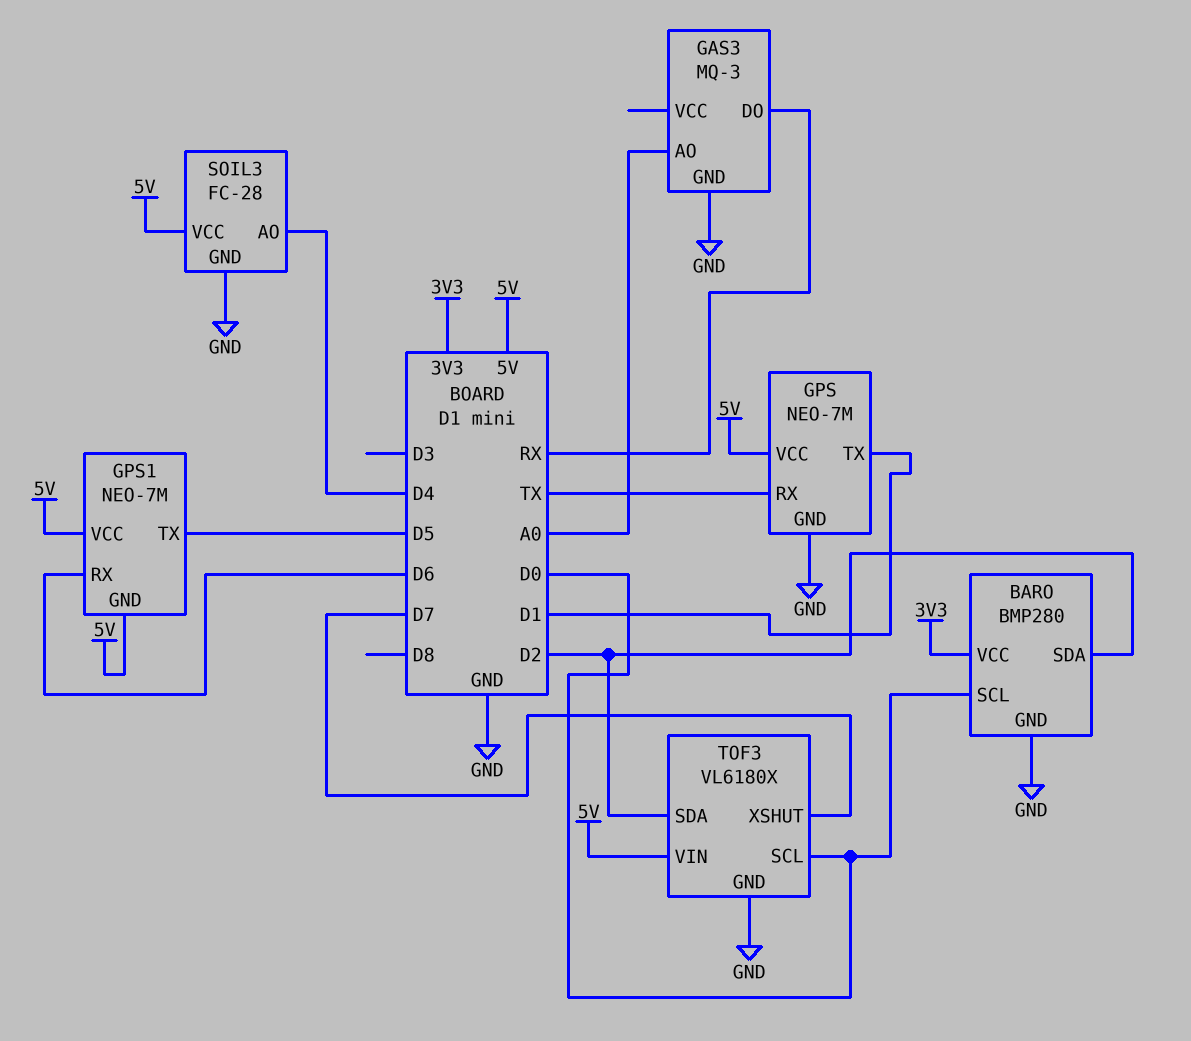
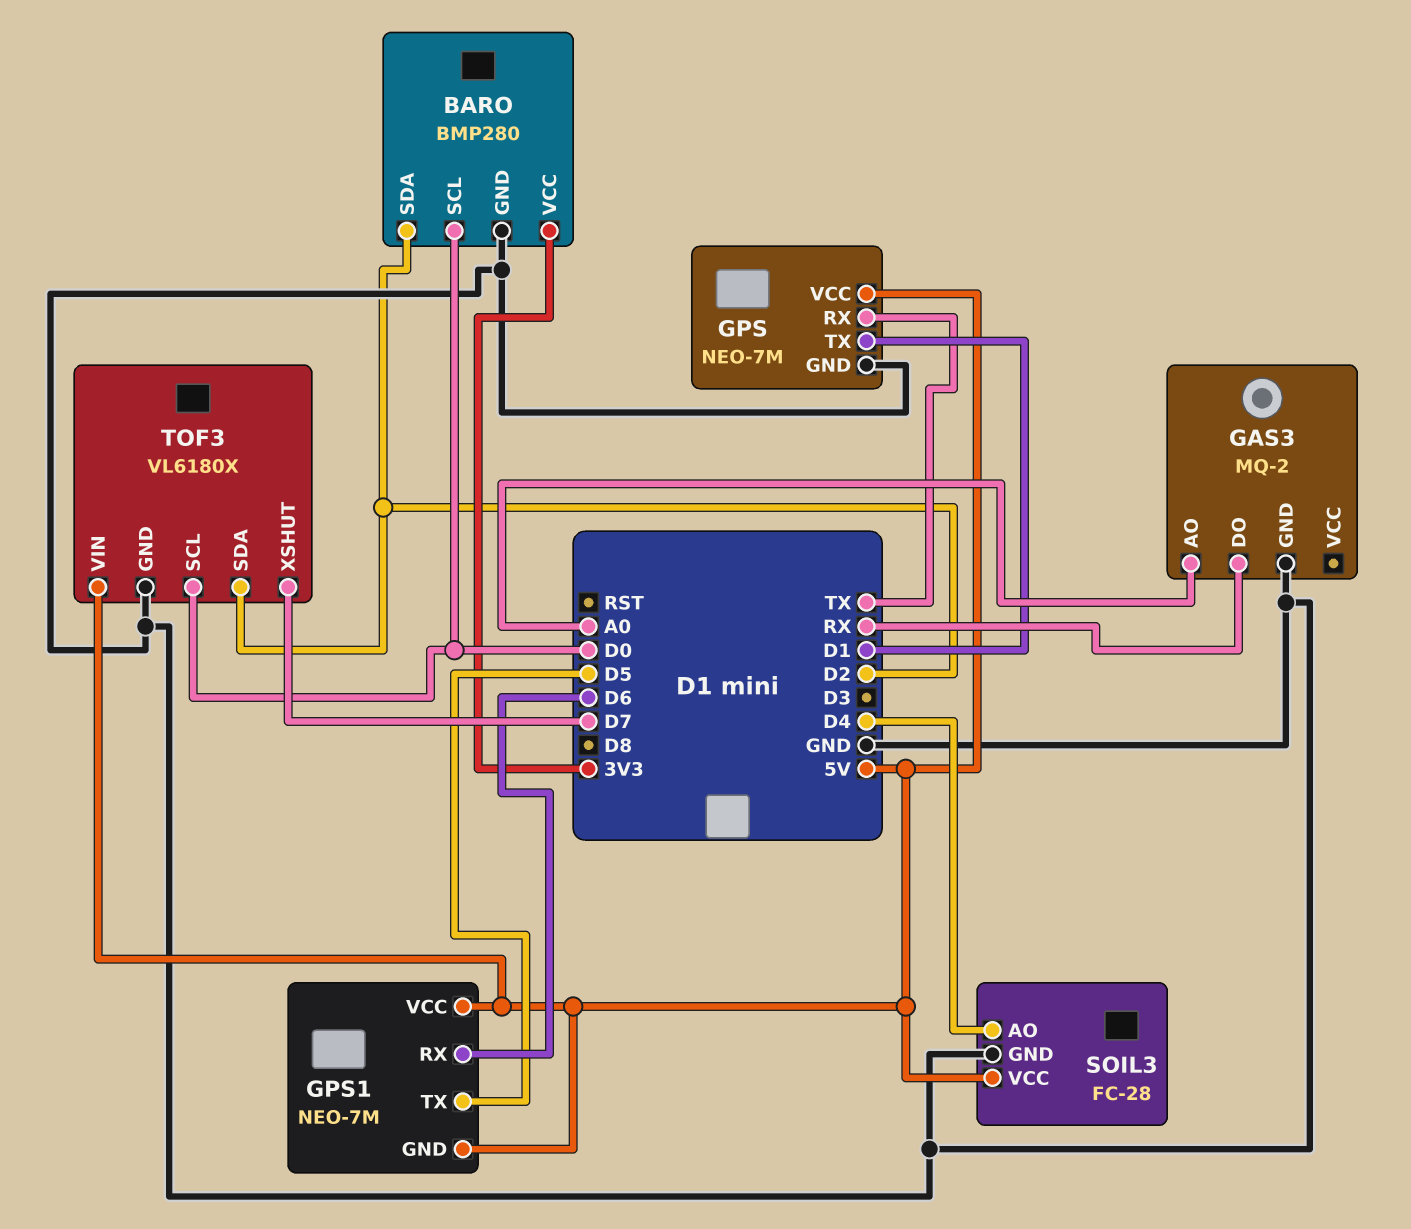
GAS3: MQ-3 -> MQ-2

